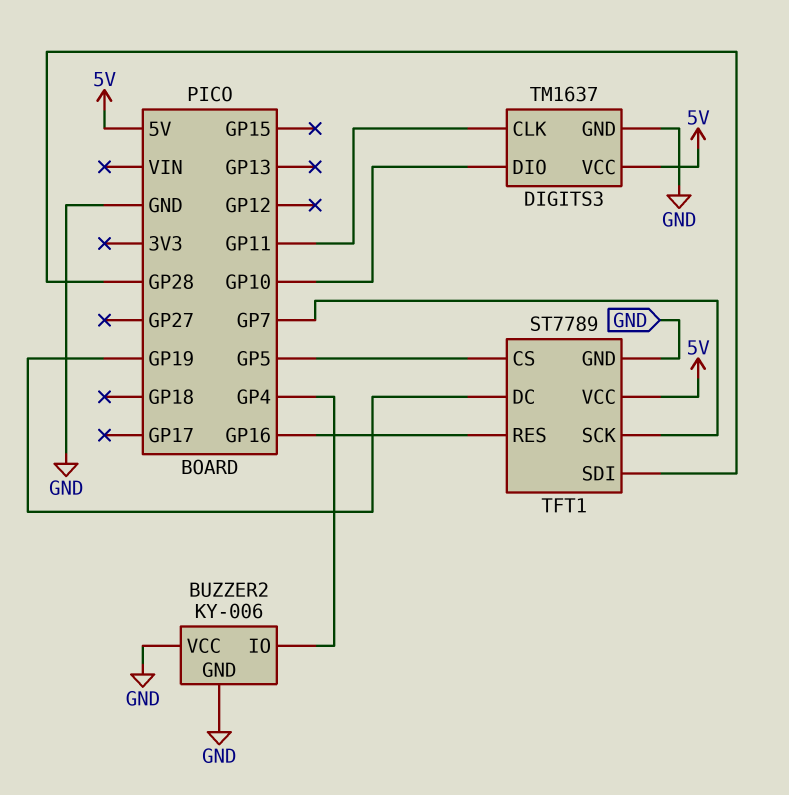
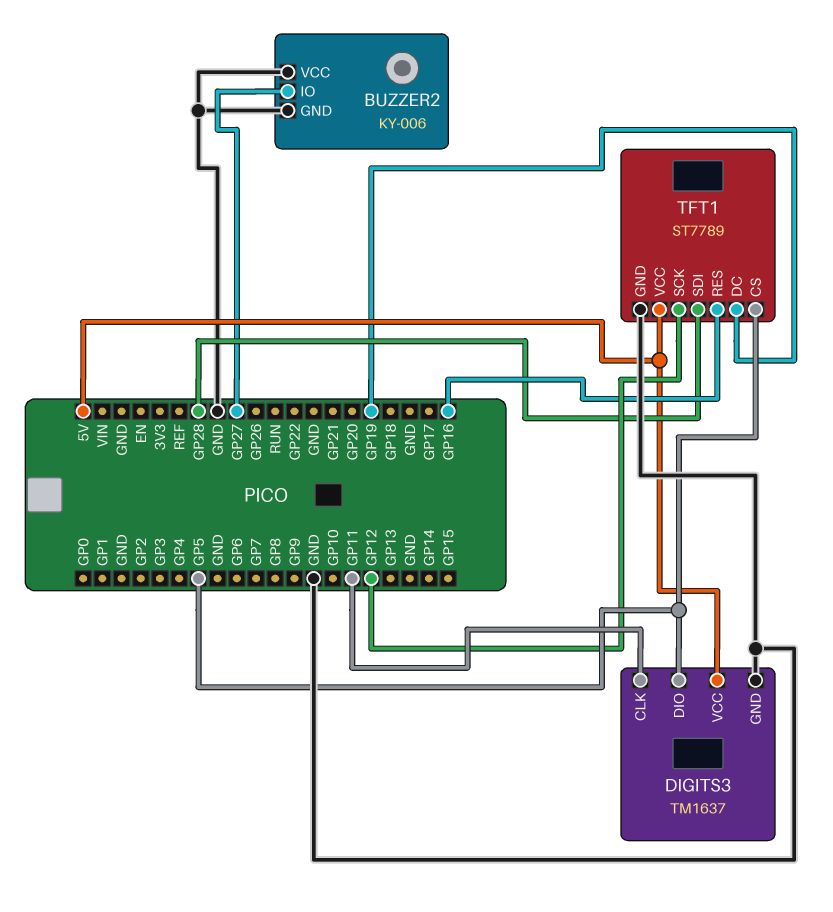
BUZZER2 pin IO: GP4 -> GP27
DIGITS3 pin DIO: GP10 -> GP5
TFT1 pin SCK: GP7 -> GP12

